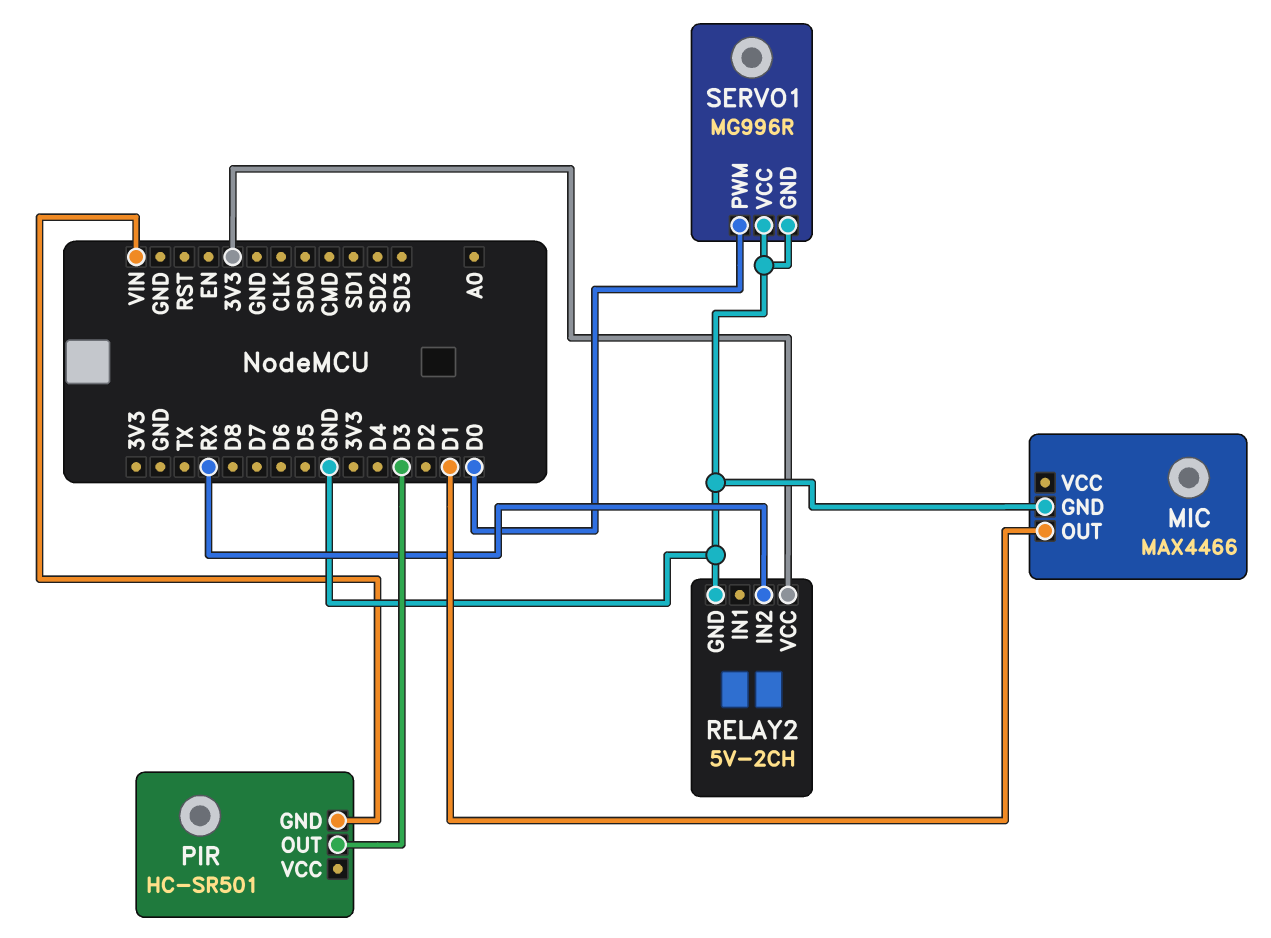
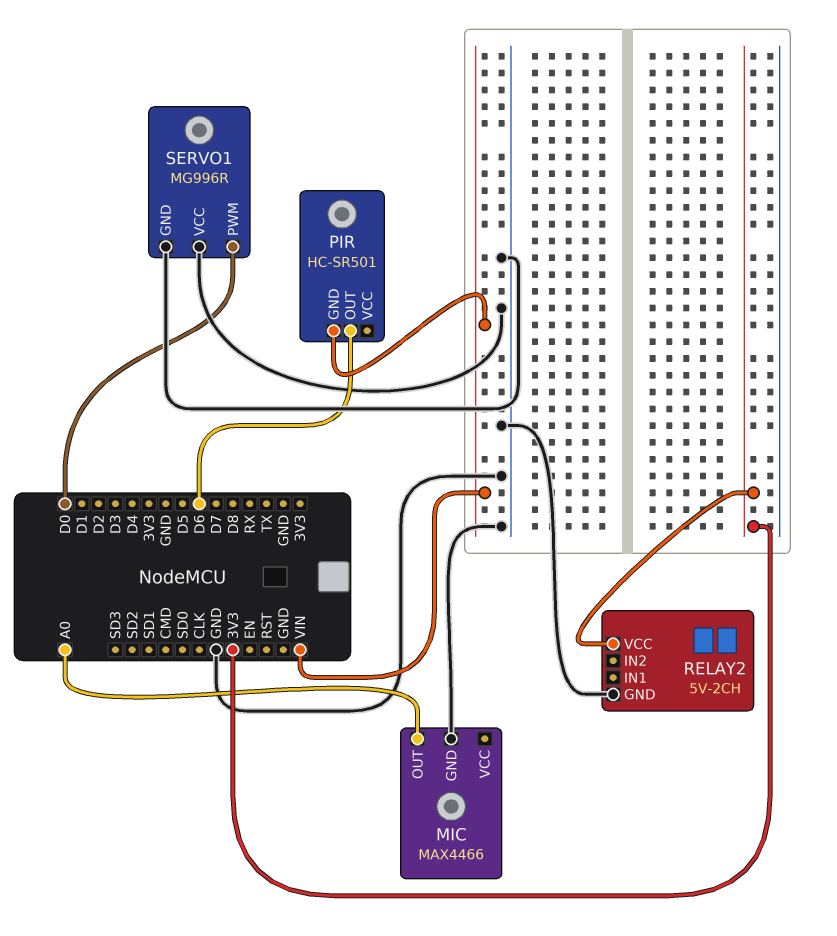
MIC pin OUT: D1 -> A0
PIR pin OUT: D3 -> D6
RELAY2 pin IN2: RX -> none

